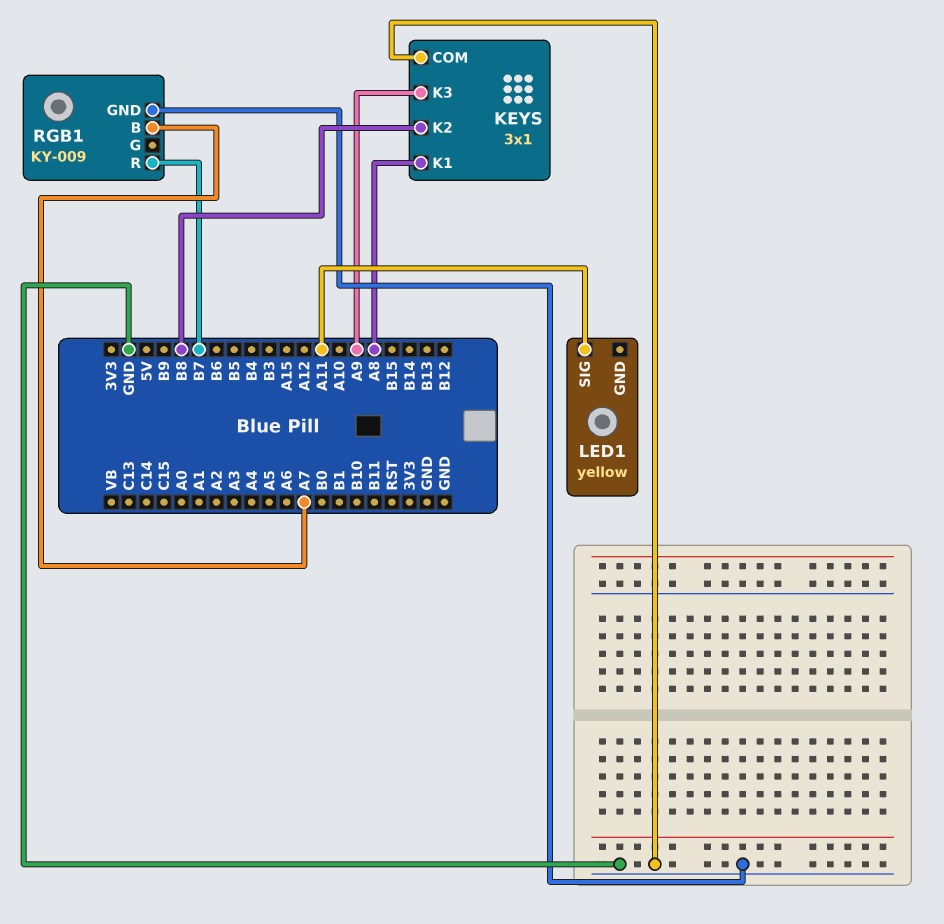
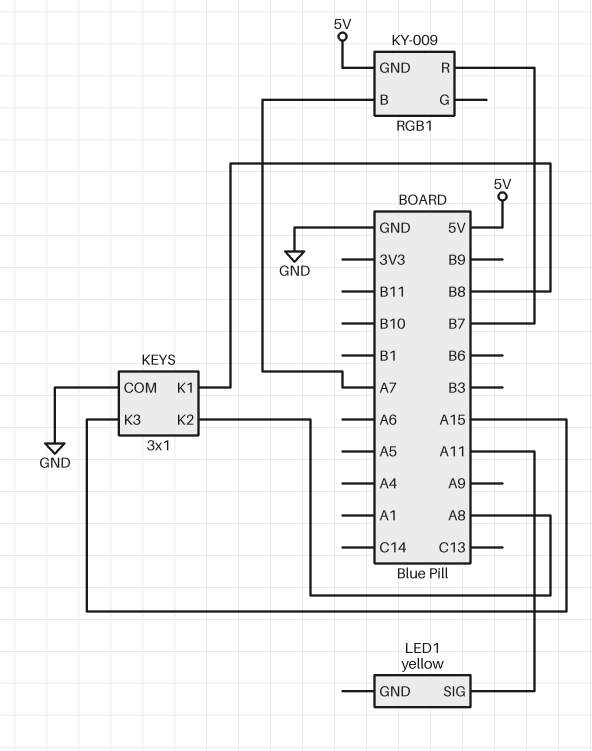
KEYS pin K1: A8 -> B8
KEYS pin K2: B8 -> A8
KEYS pin K3: A9 -> A15
RGB1 pin GND: GND -> 5V

